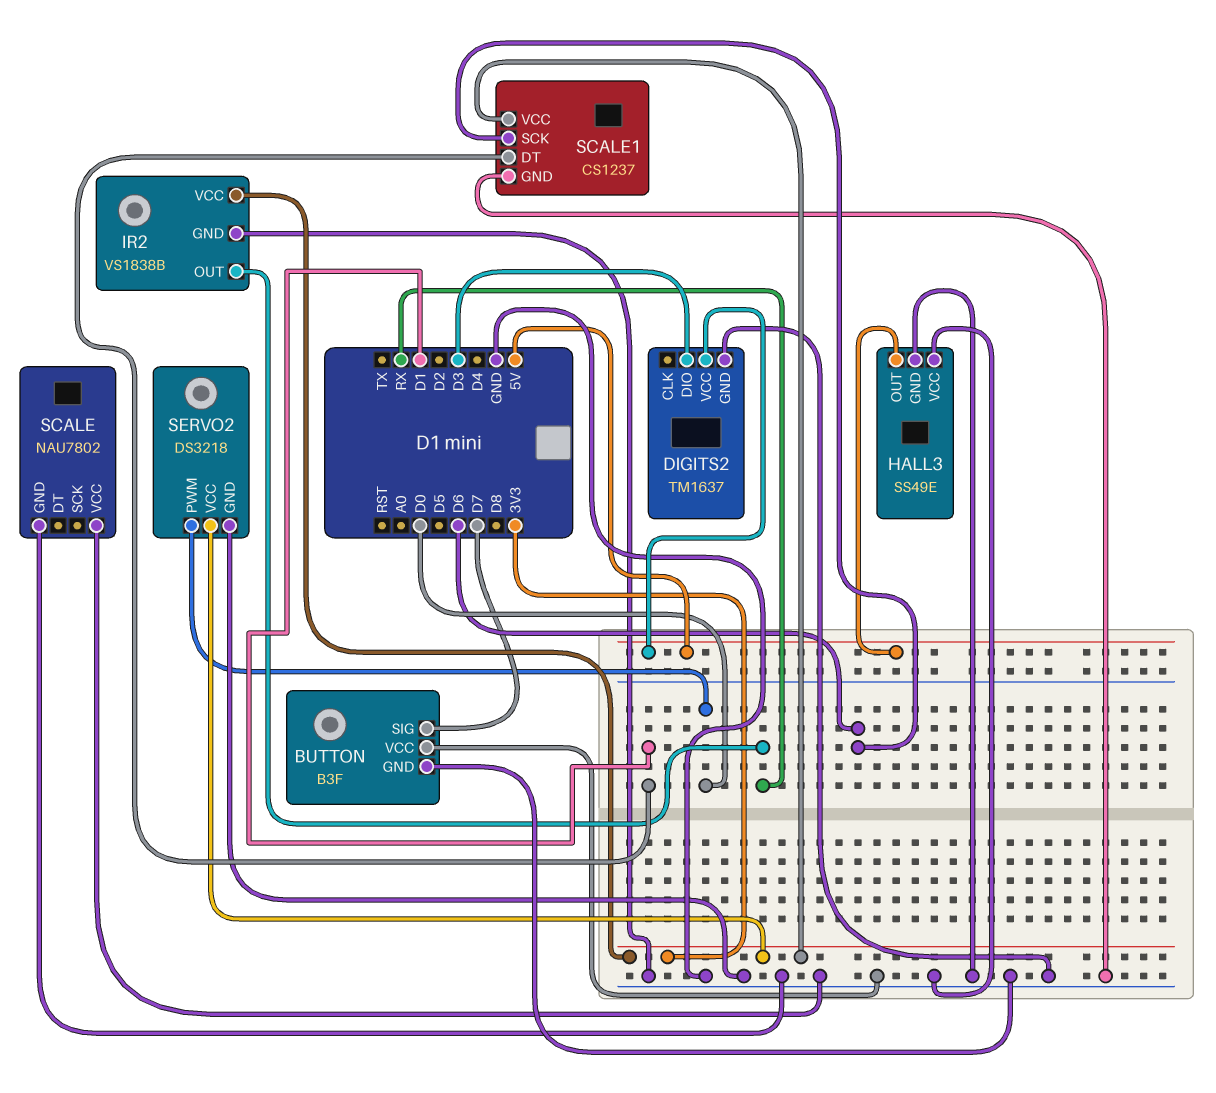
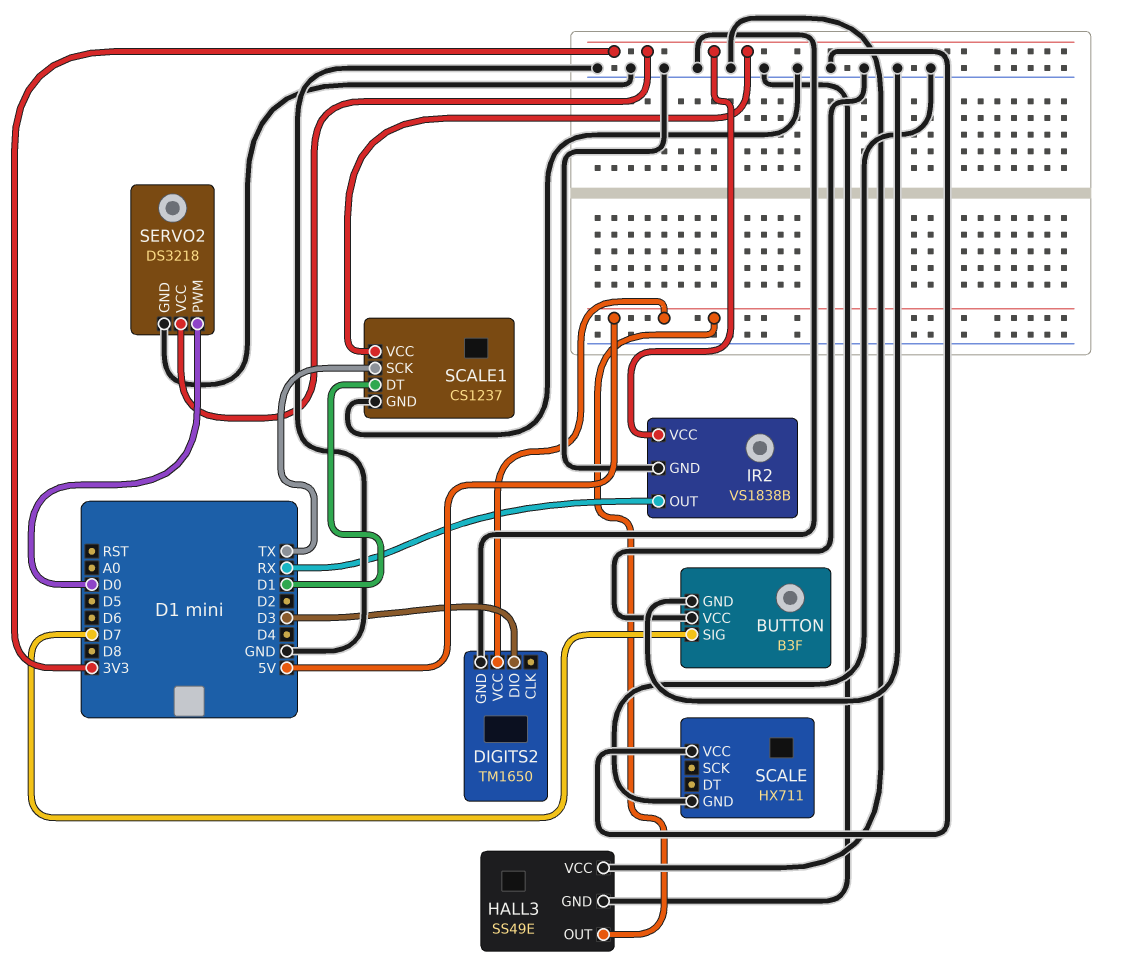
DIGITS2: TM1637 -> TM1650
SCALE: NAU7802 -> HX711
SCALE1 pin SCK: D6 -> TX

